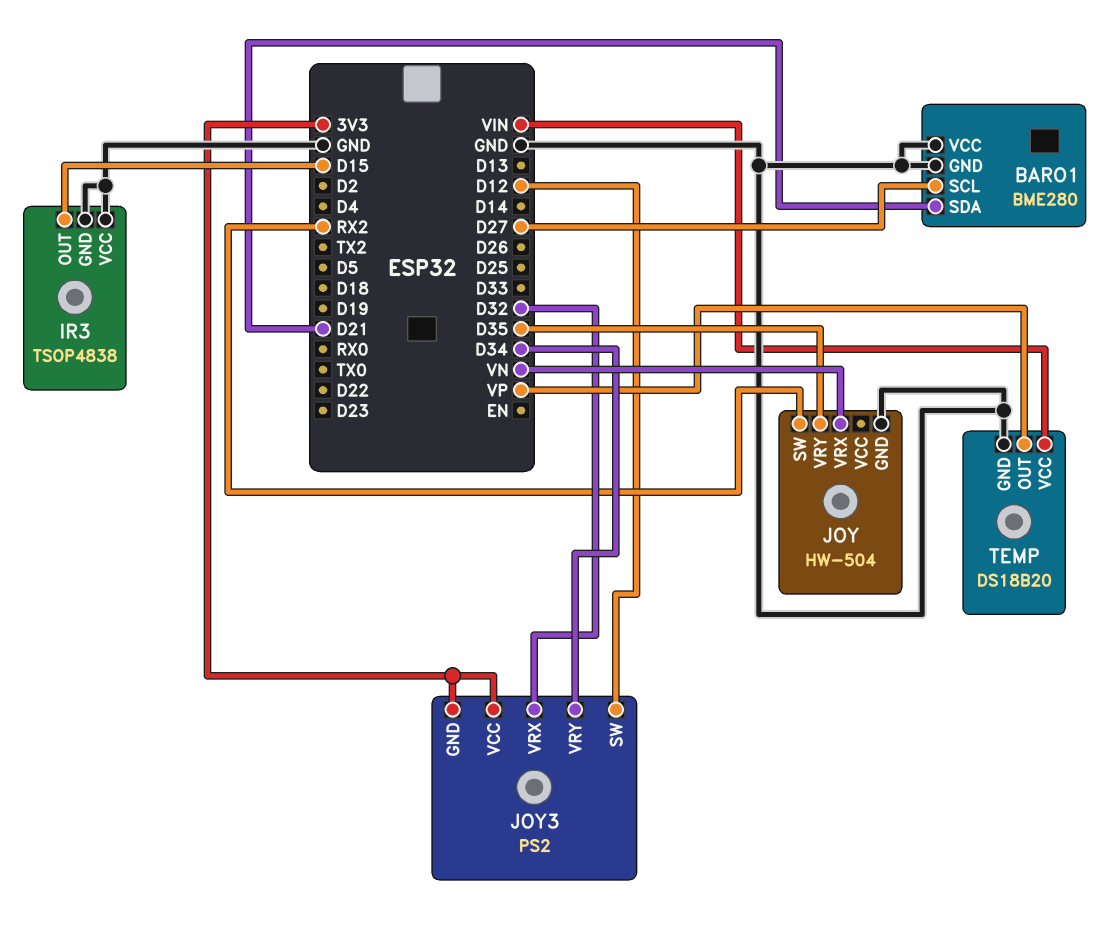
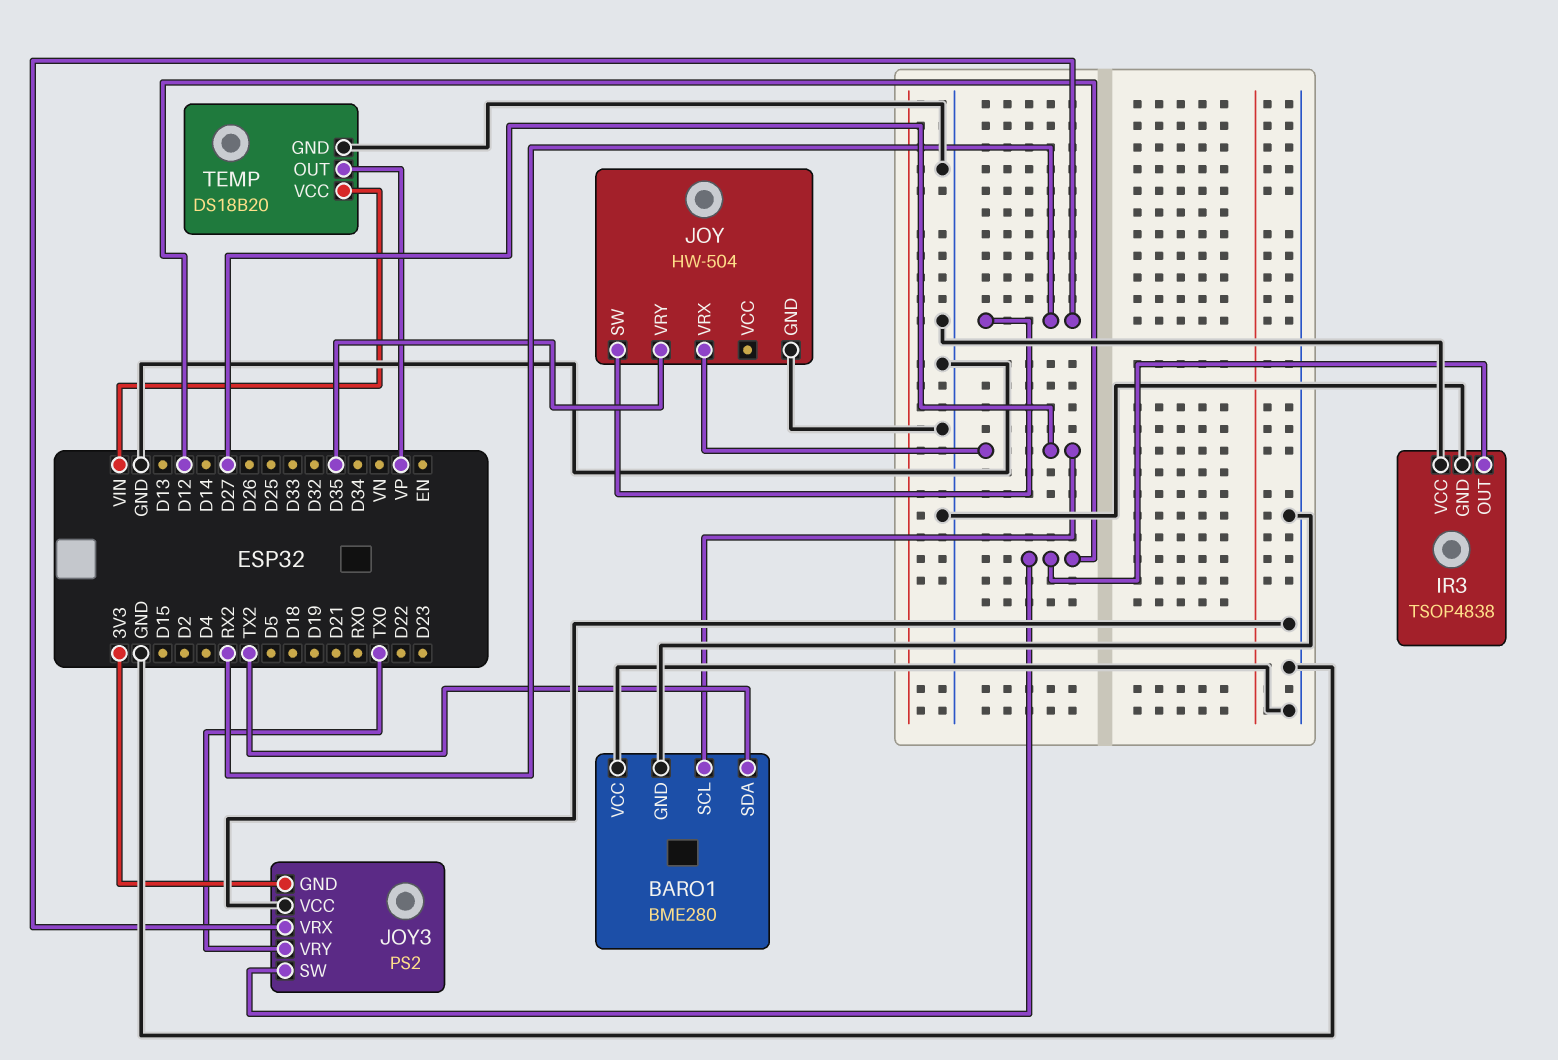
BARO1 pin SDA: D21 -> TX2
IR3 pin OUT: D15 -> D12
JOY pin VRX: VN -> D27
JOY3 pin VCC: 3V3 -> GND
JOY3 pin VRX: D32 -> RX2
JOY3 pin VRY: D34 -> TX0

